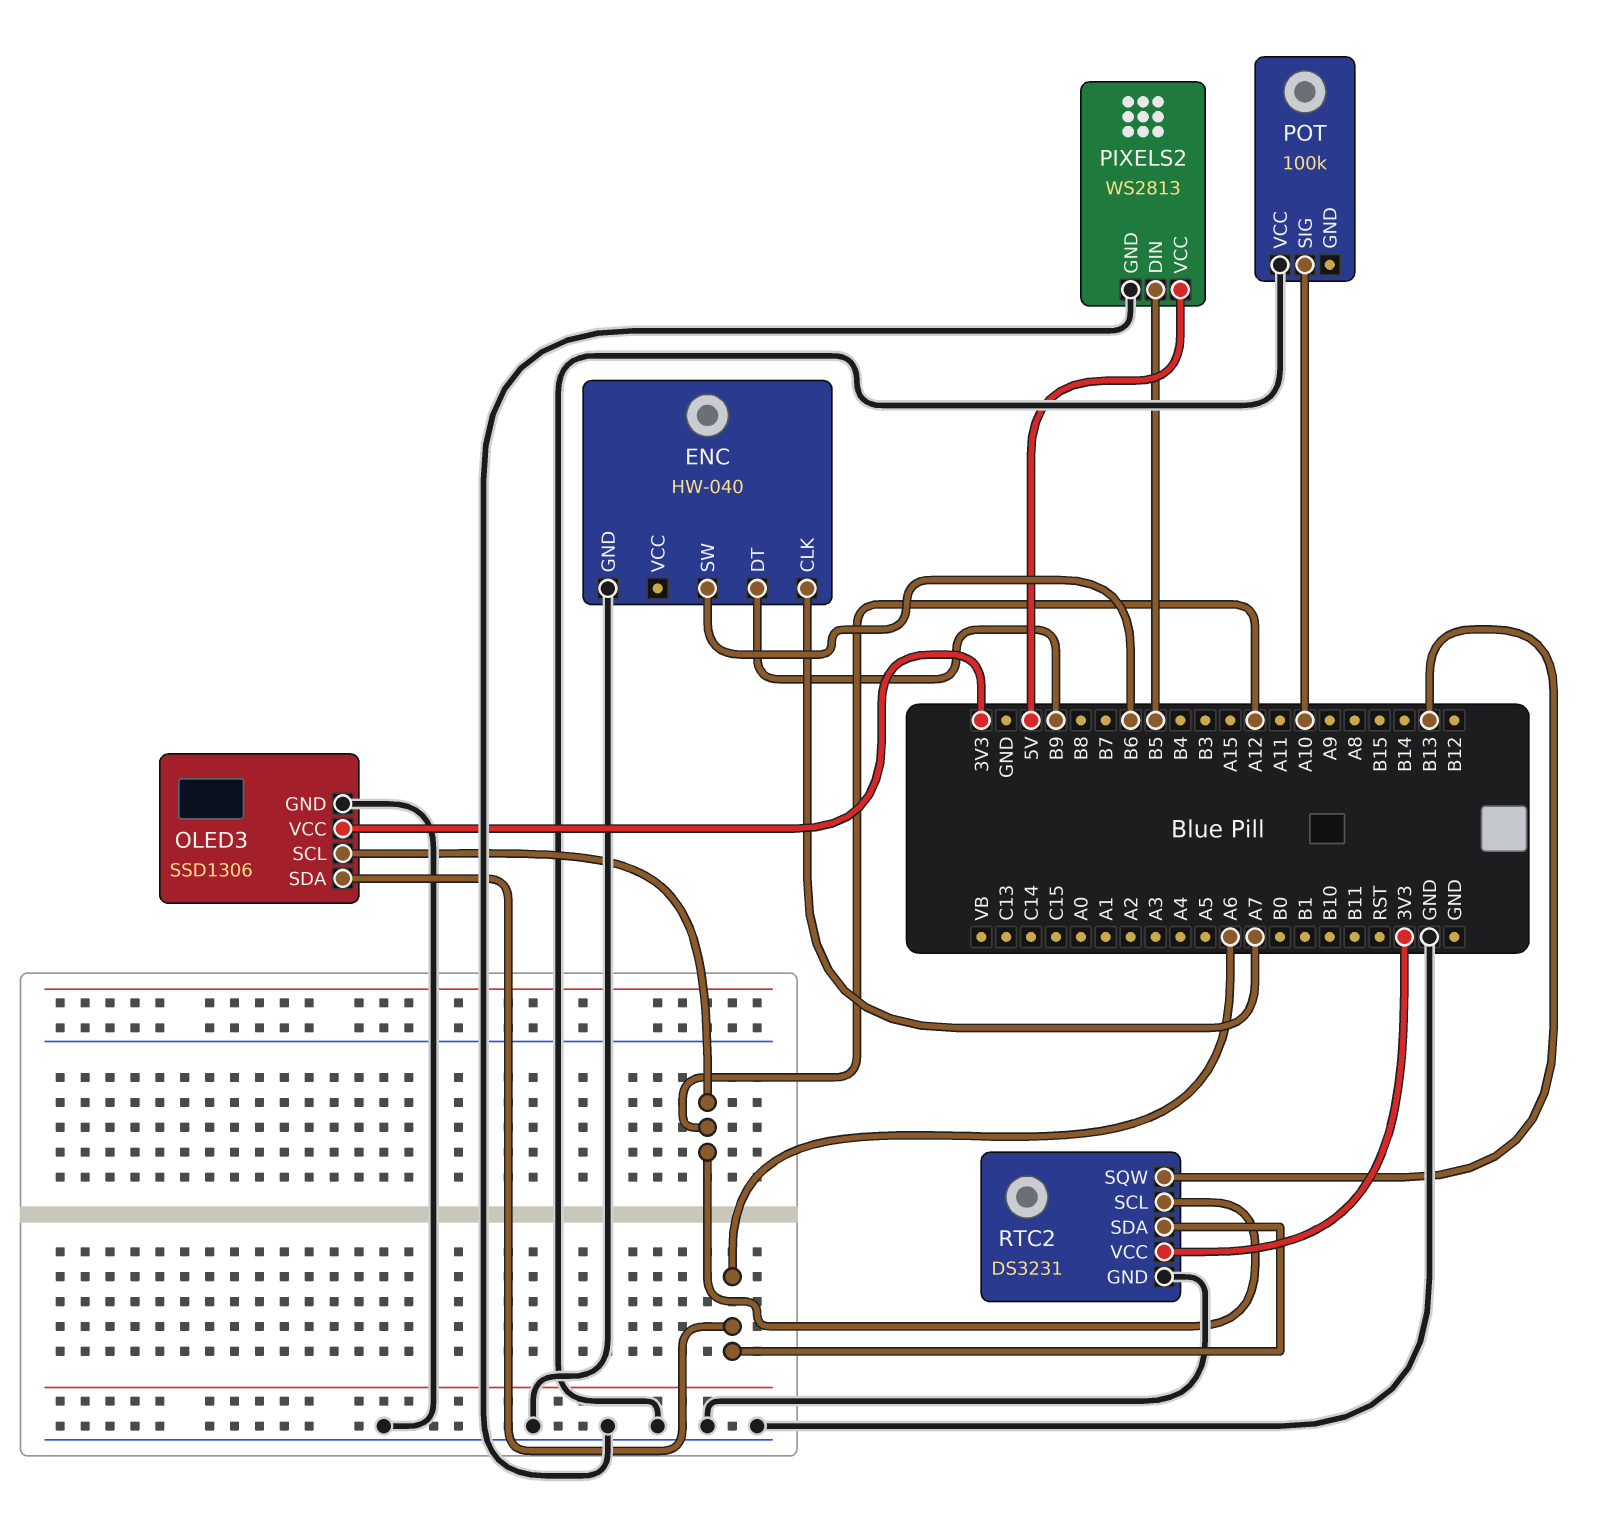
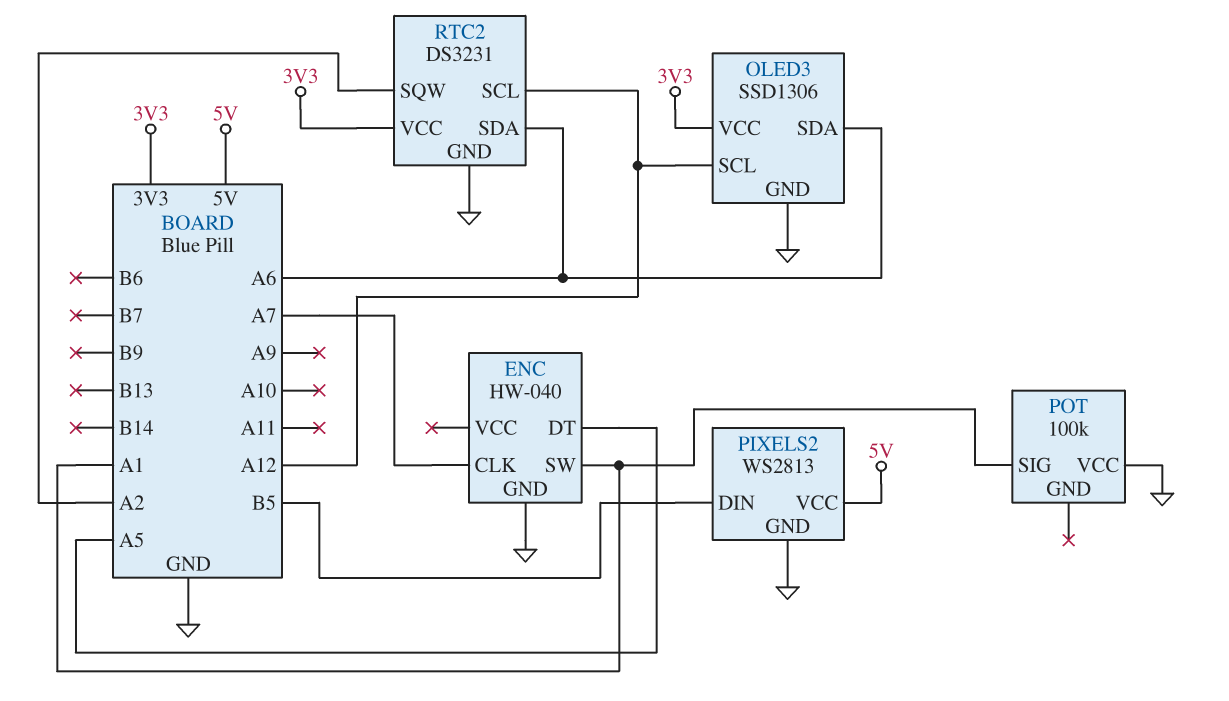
ENC pin DT: B9 -> A5
ENC pin SW: B6 -> A1
POT pin SIG: A10 -> A1
RTC2 pin SQW: B13 -> A2

